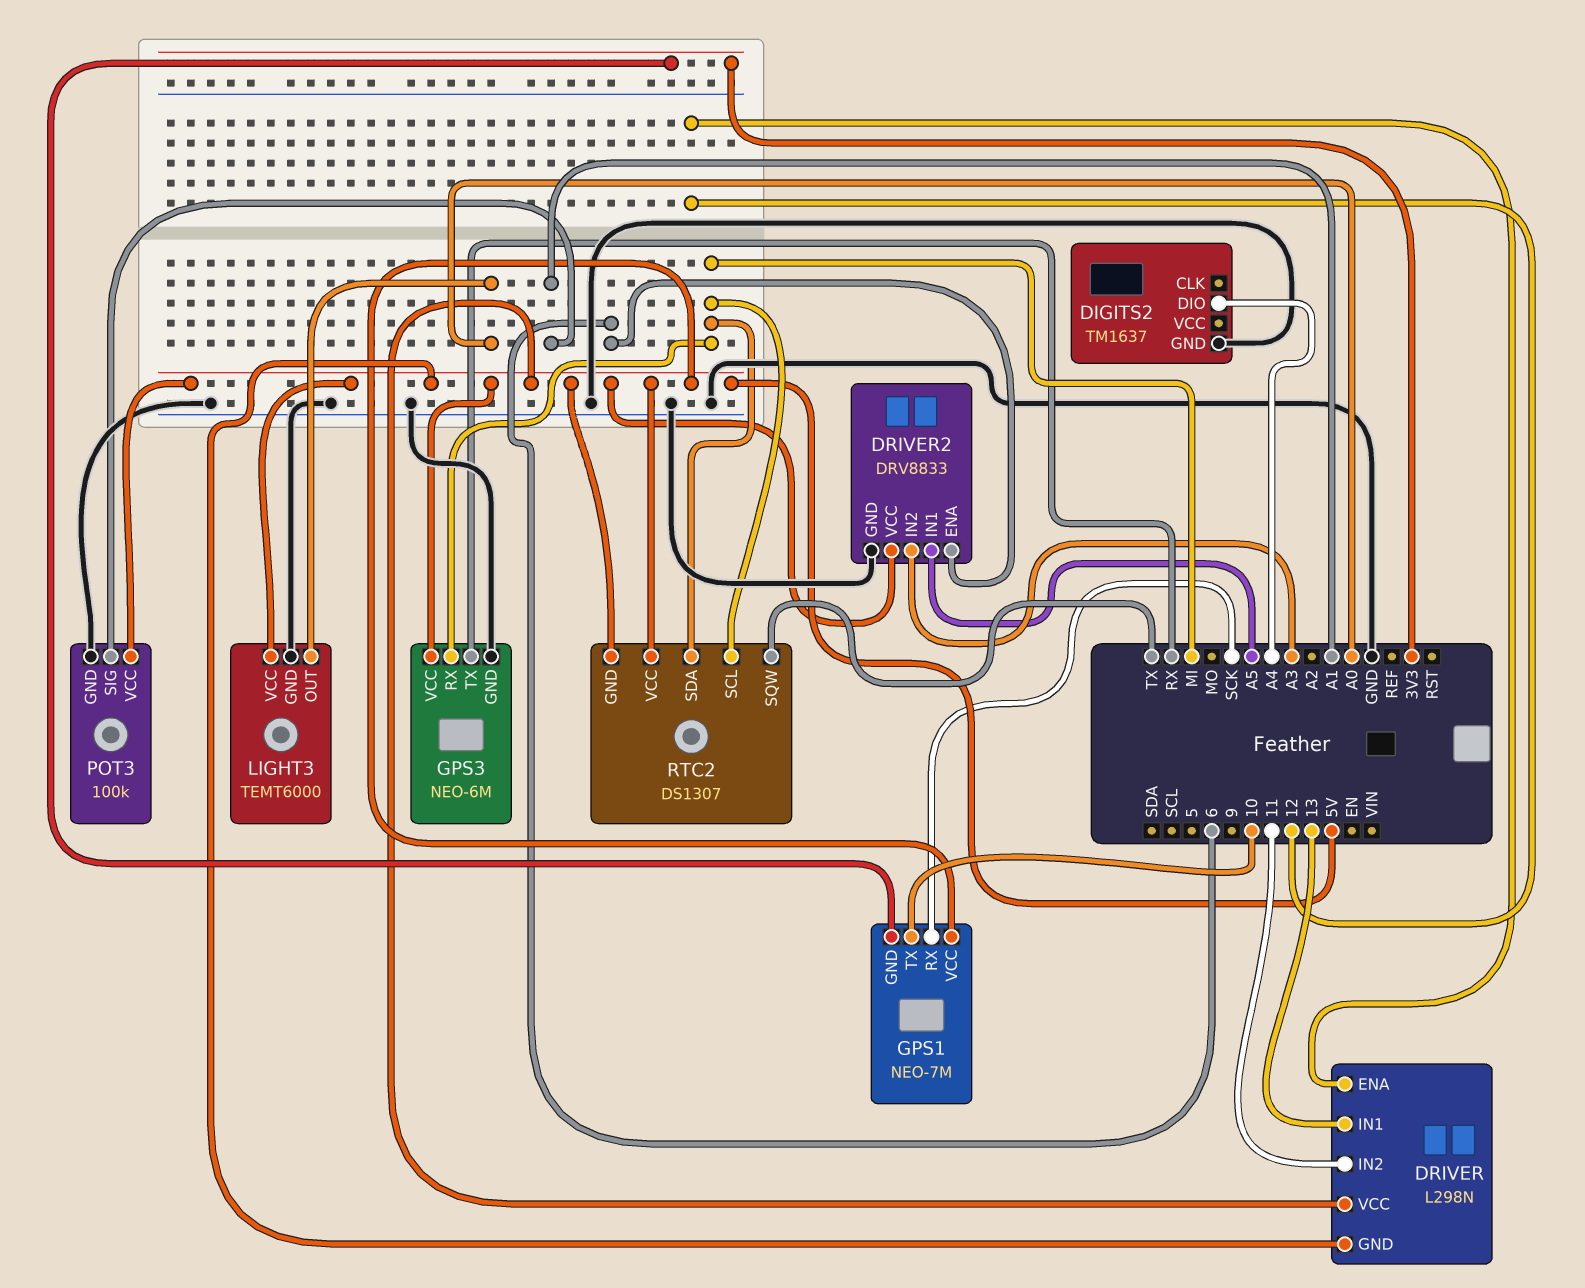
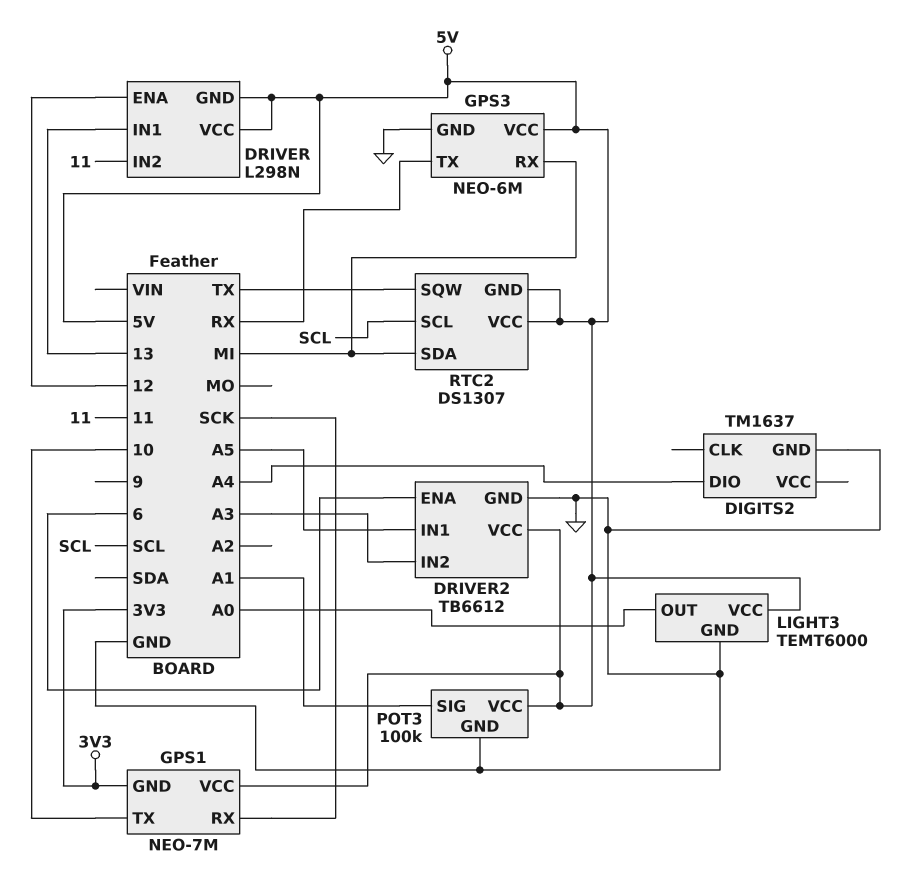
DRIVER2: DRV8833 -> TB6612
RTC2 pin SCL: MI -> SCL

